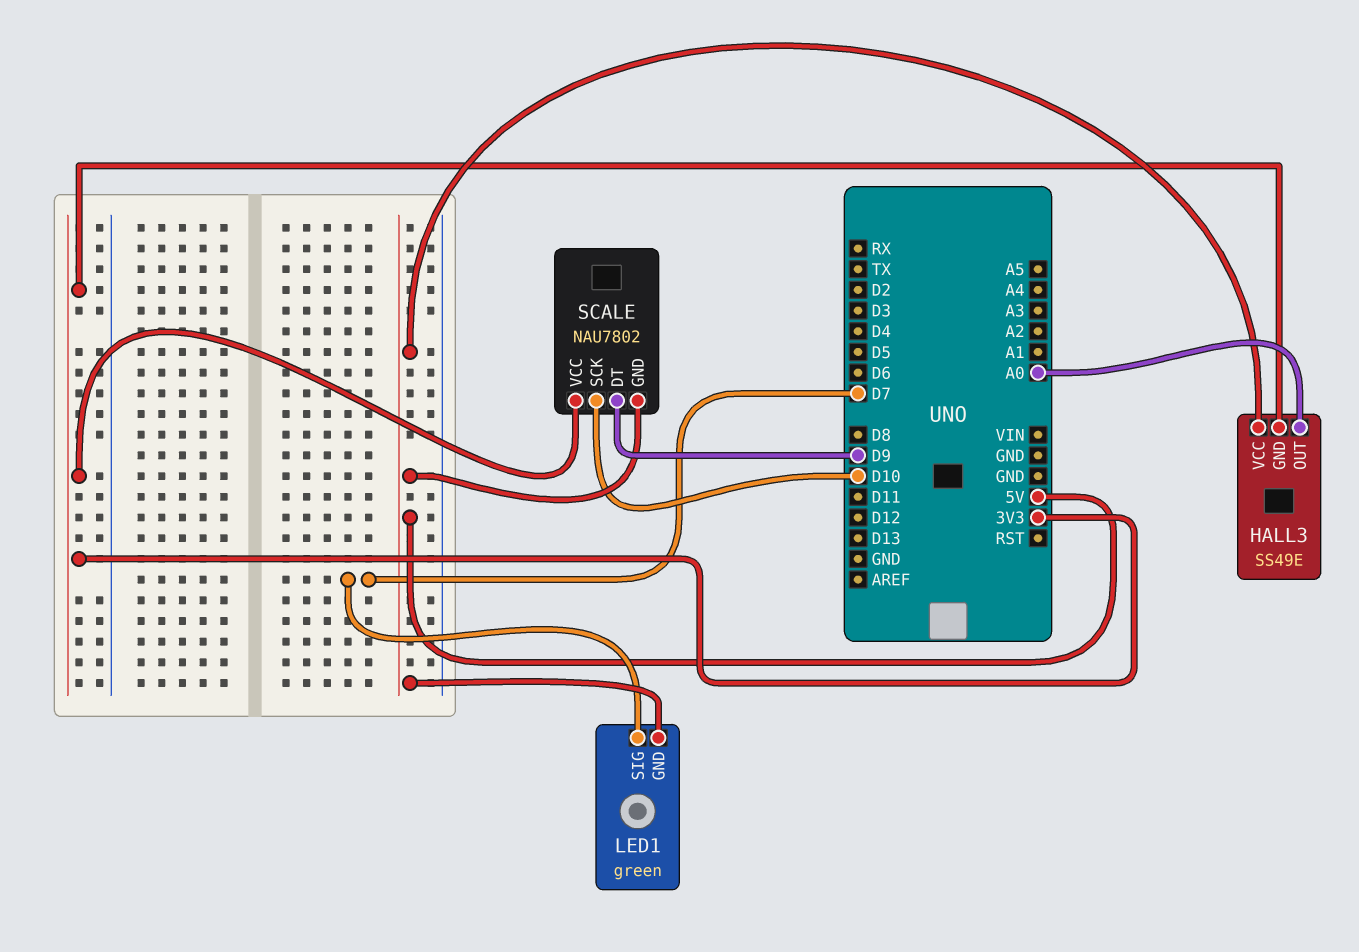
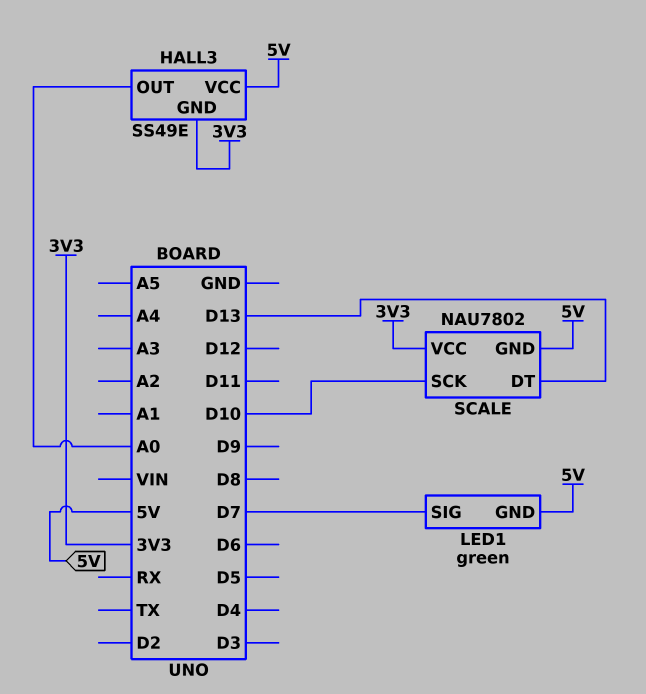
SCALE pin DT: D9 -> D13

